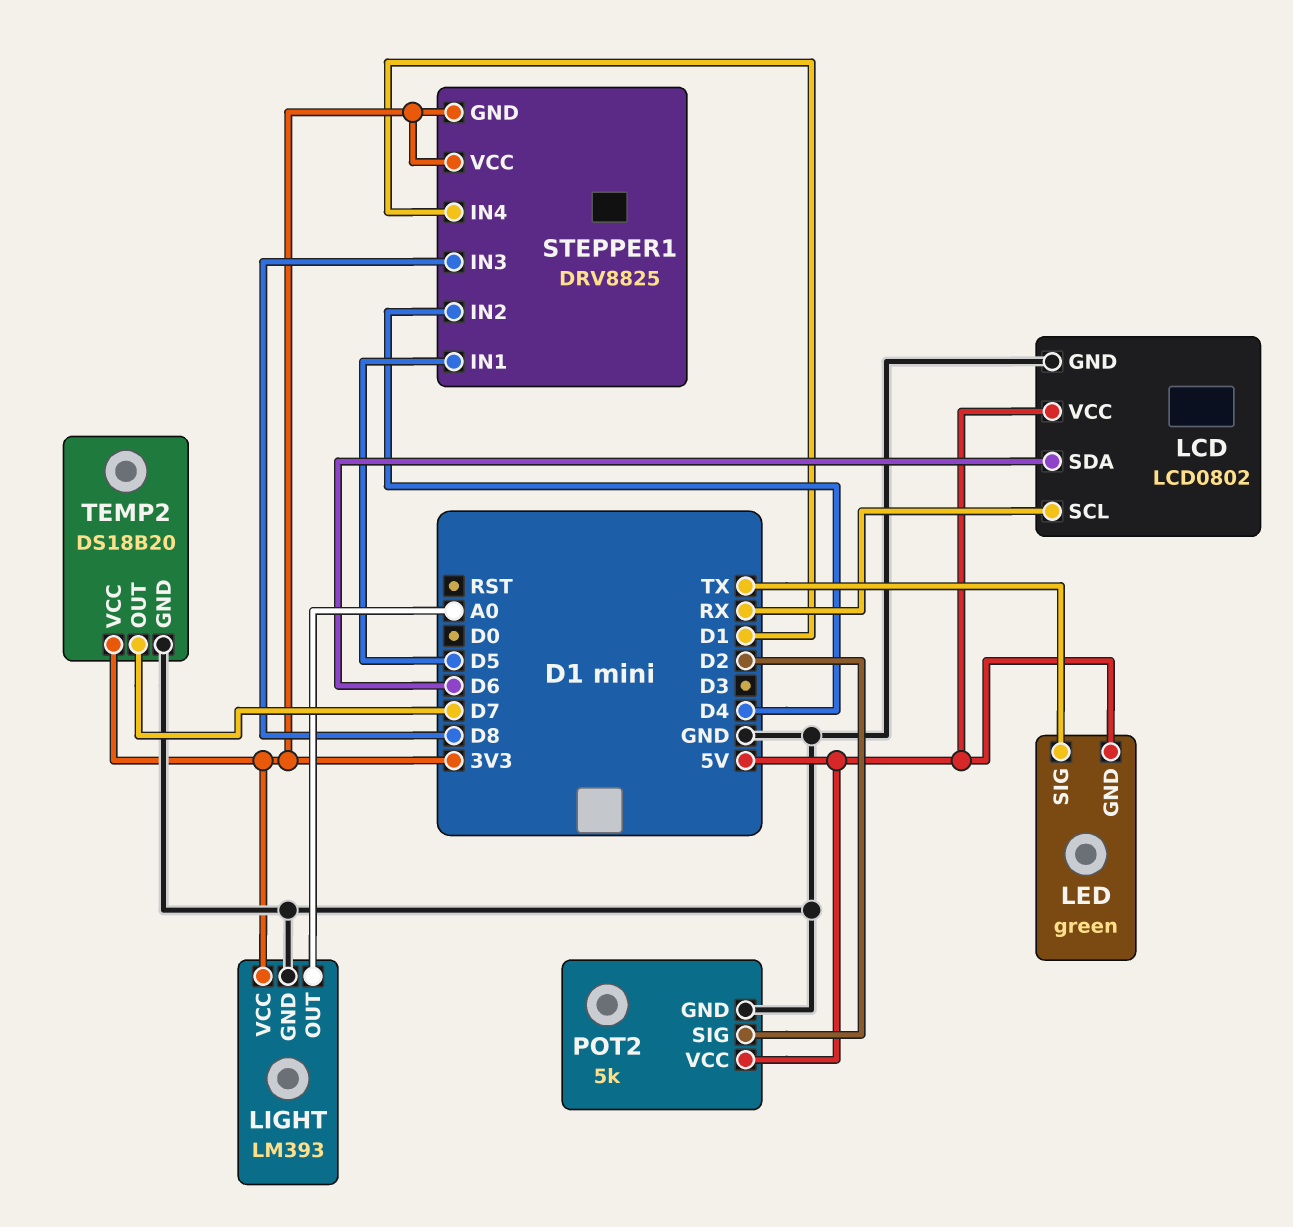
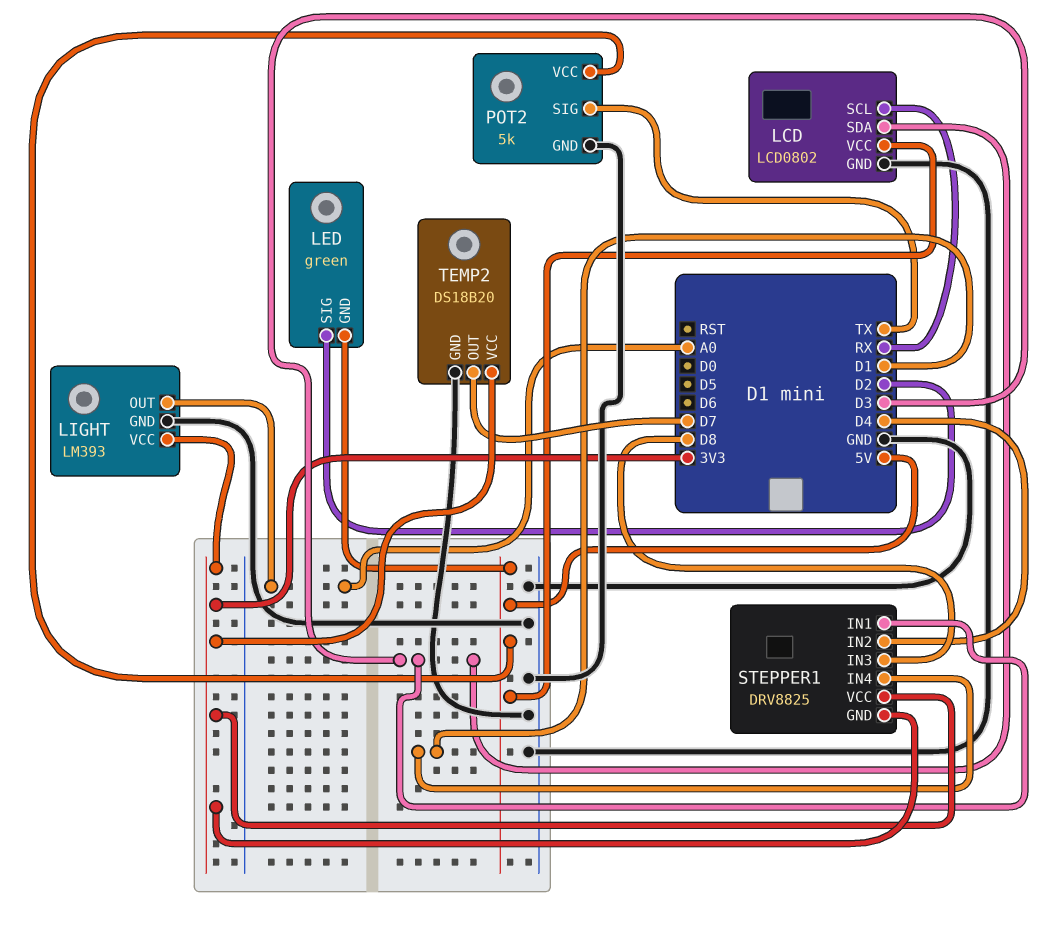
LCD pin SDA: D6 -> D3
LED pin SIG: TX -> D2
POT2 pin SIG: D2 -> TX
STEPPER1 pin IN1: D5 -> D3

